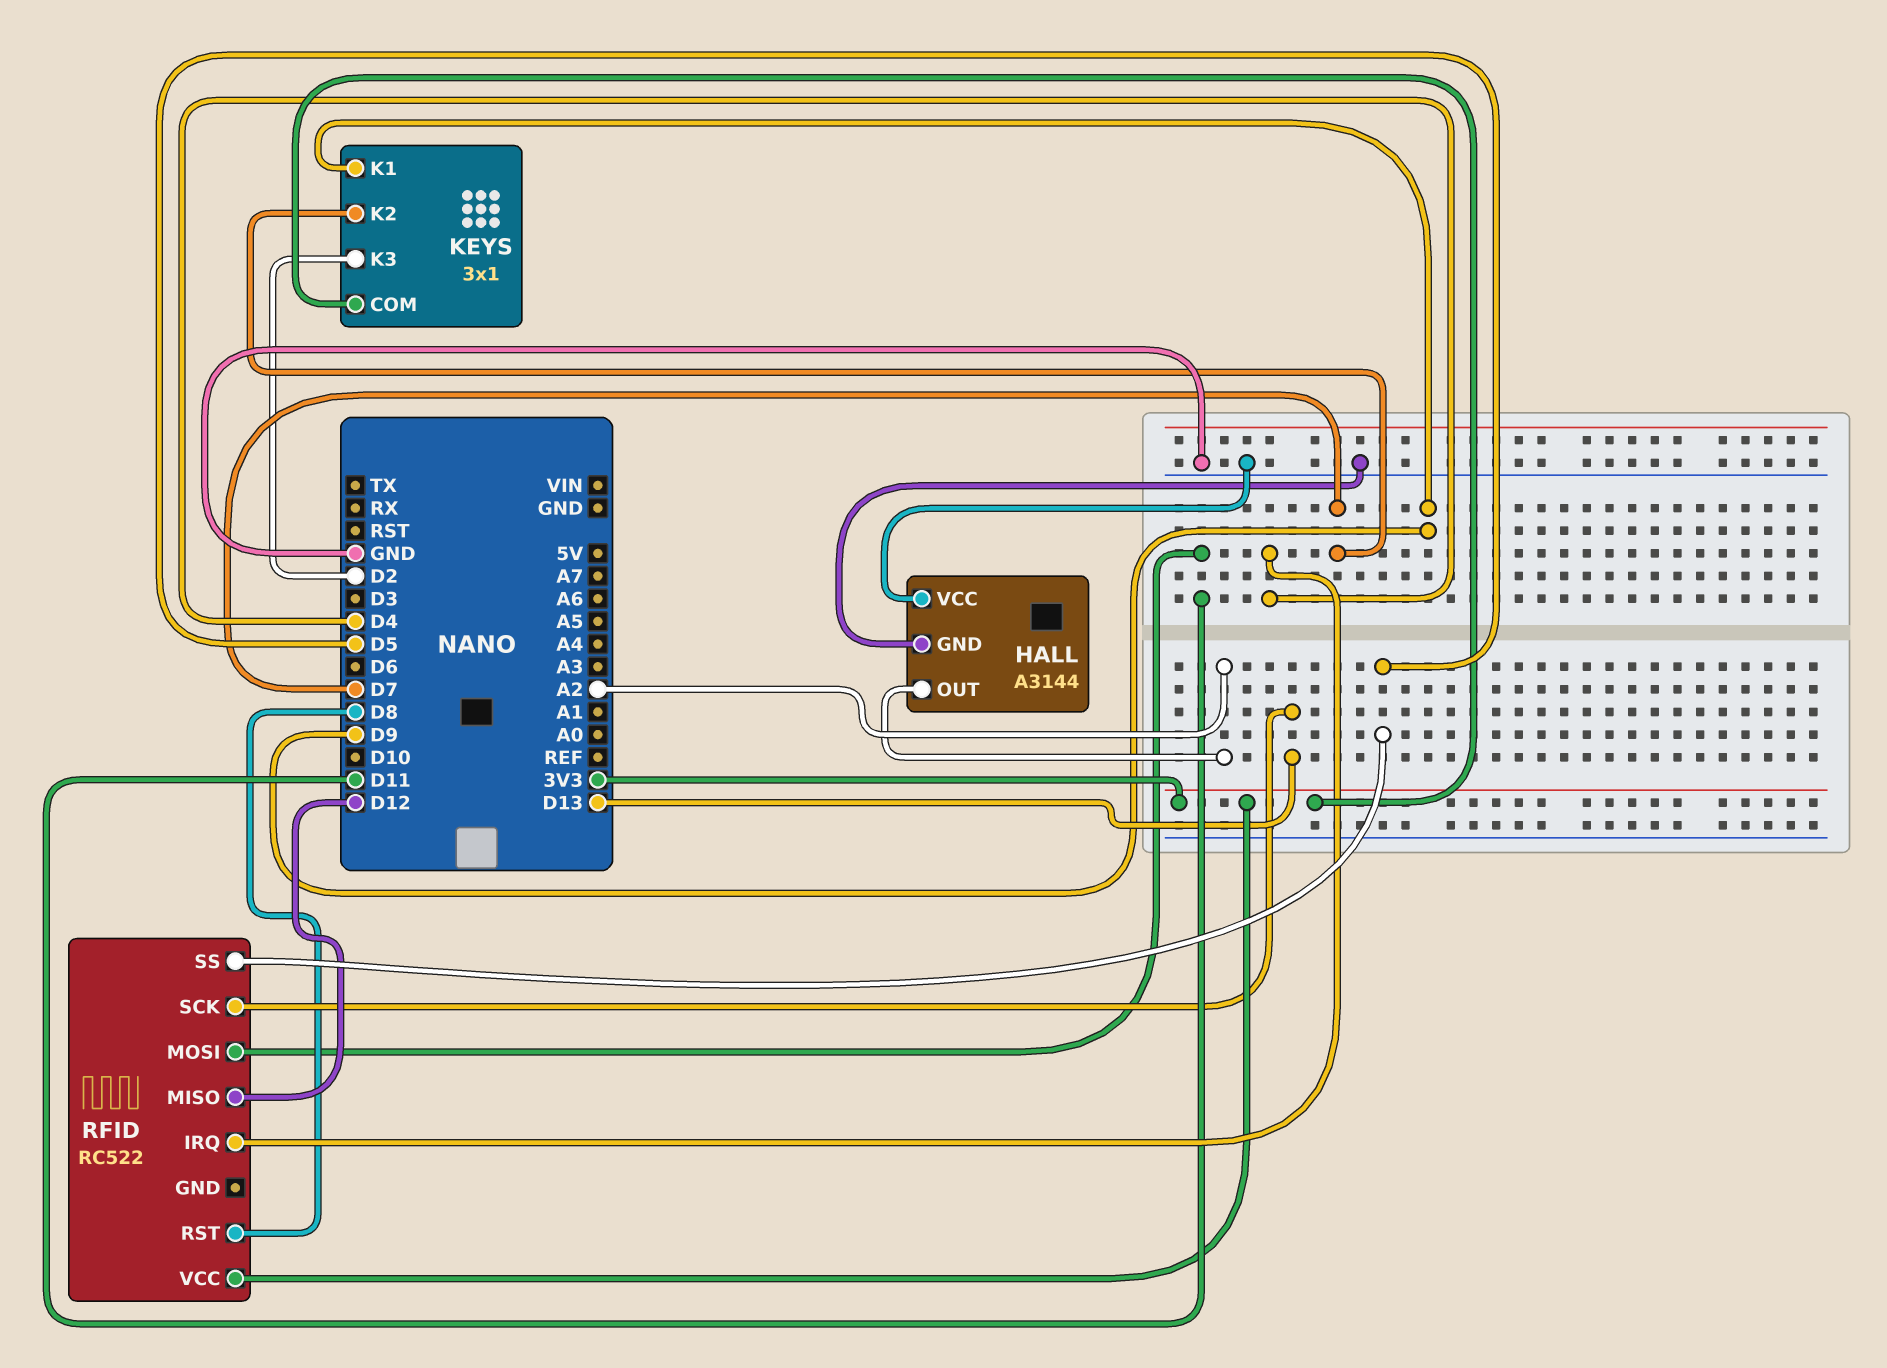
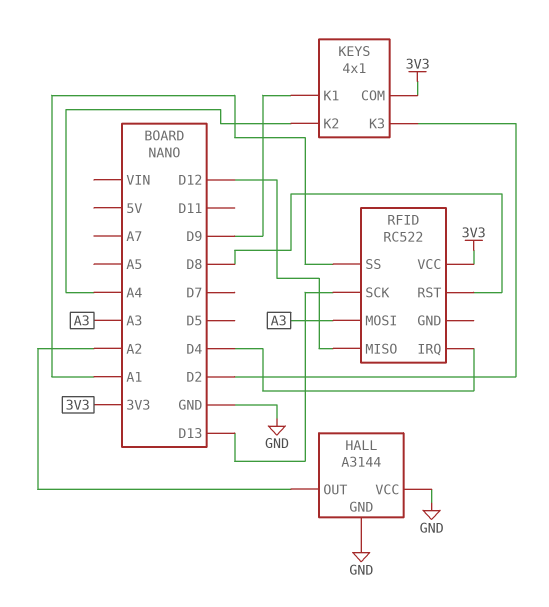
KEYS: 3x1 -> 4x1
KEYS pin K2: D7 -> A4
RFID pin MOSI: D11 -> A3
RFID pin SS: D5 -> A1

